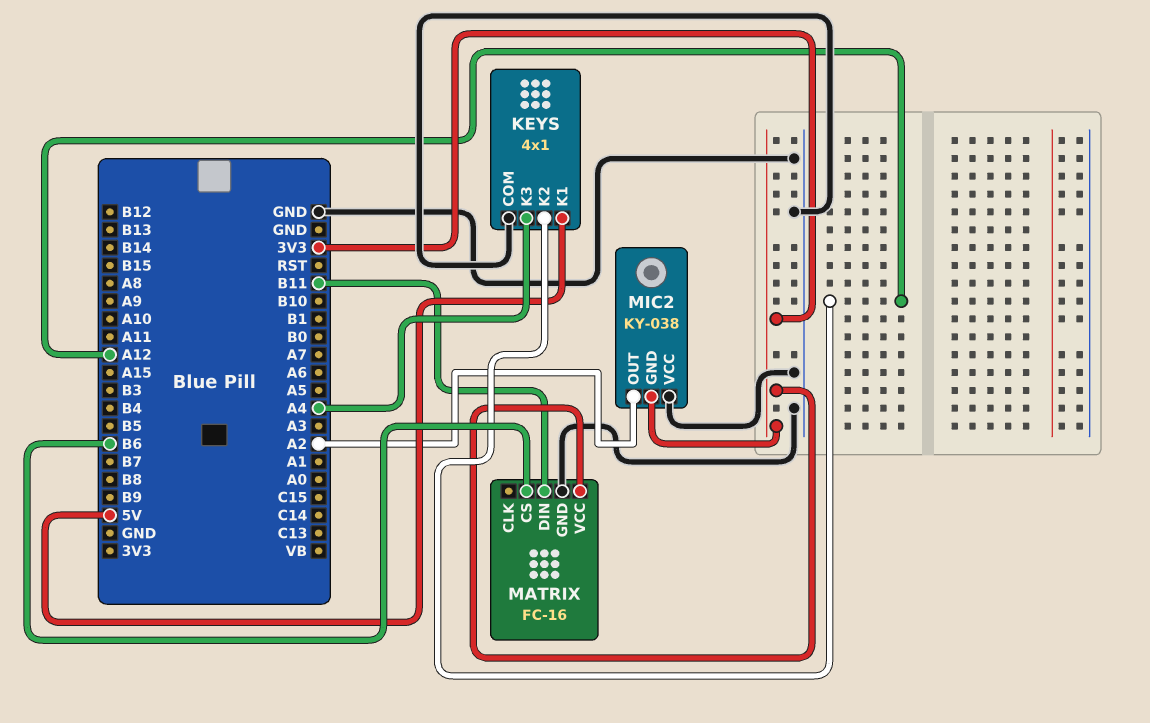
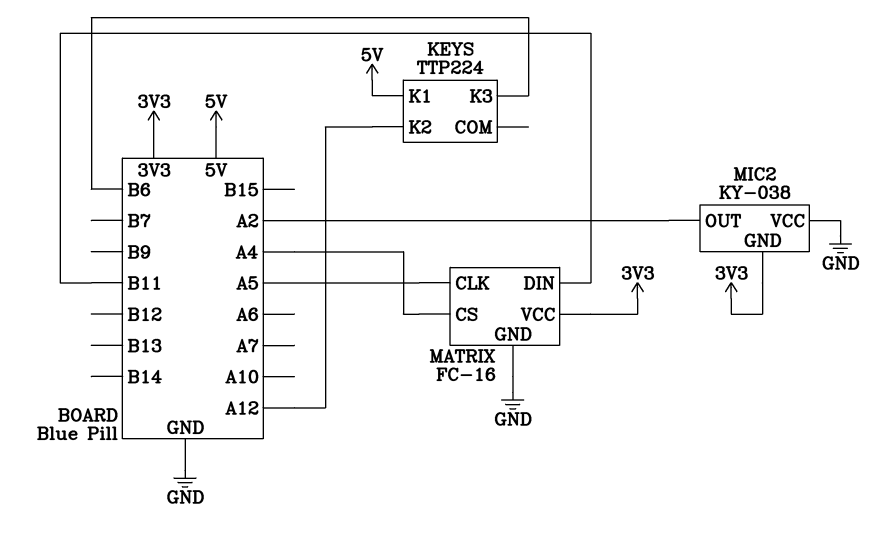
KEYS: 4x1 -> TTP224
KEYS pin COM: GND -> none
KEYS pin K3: A4 -> B6
MATRIX pin CLK: none -> A5
MATRIX pin CS: B6 -> A4

